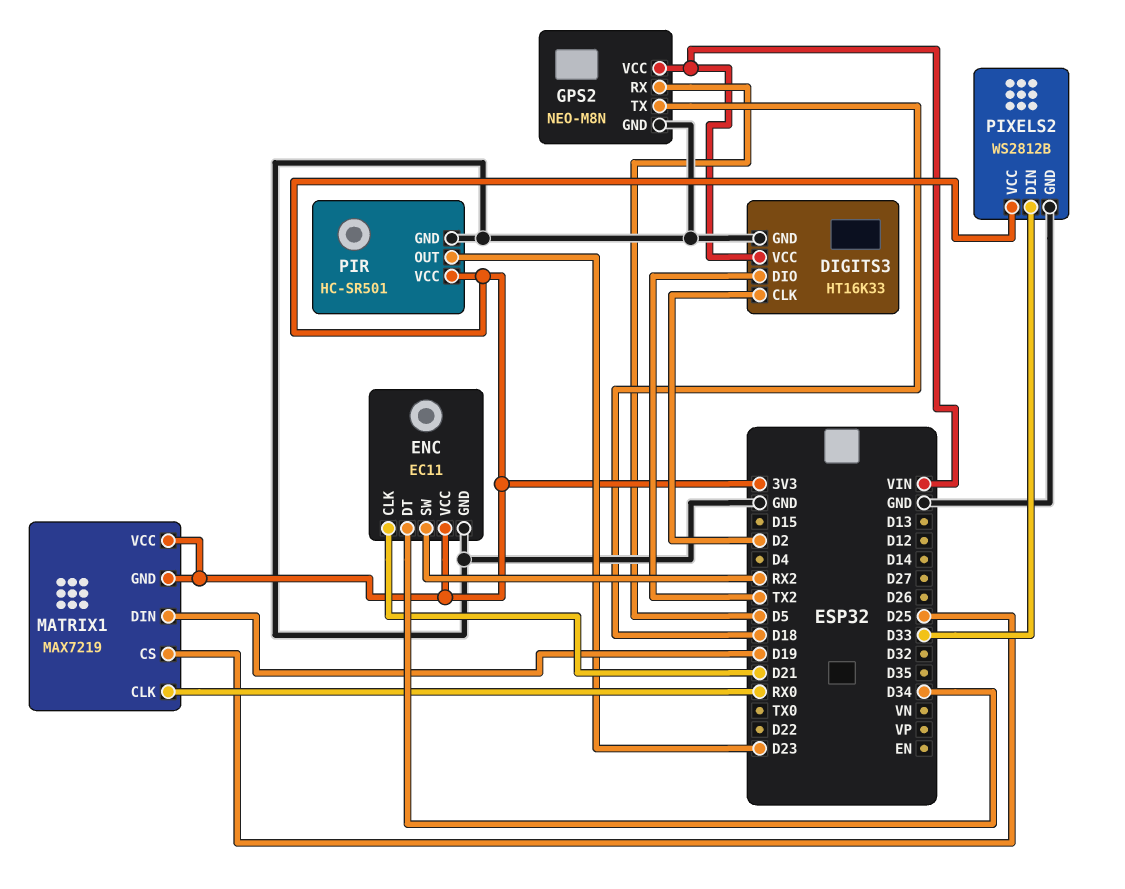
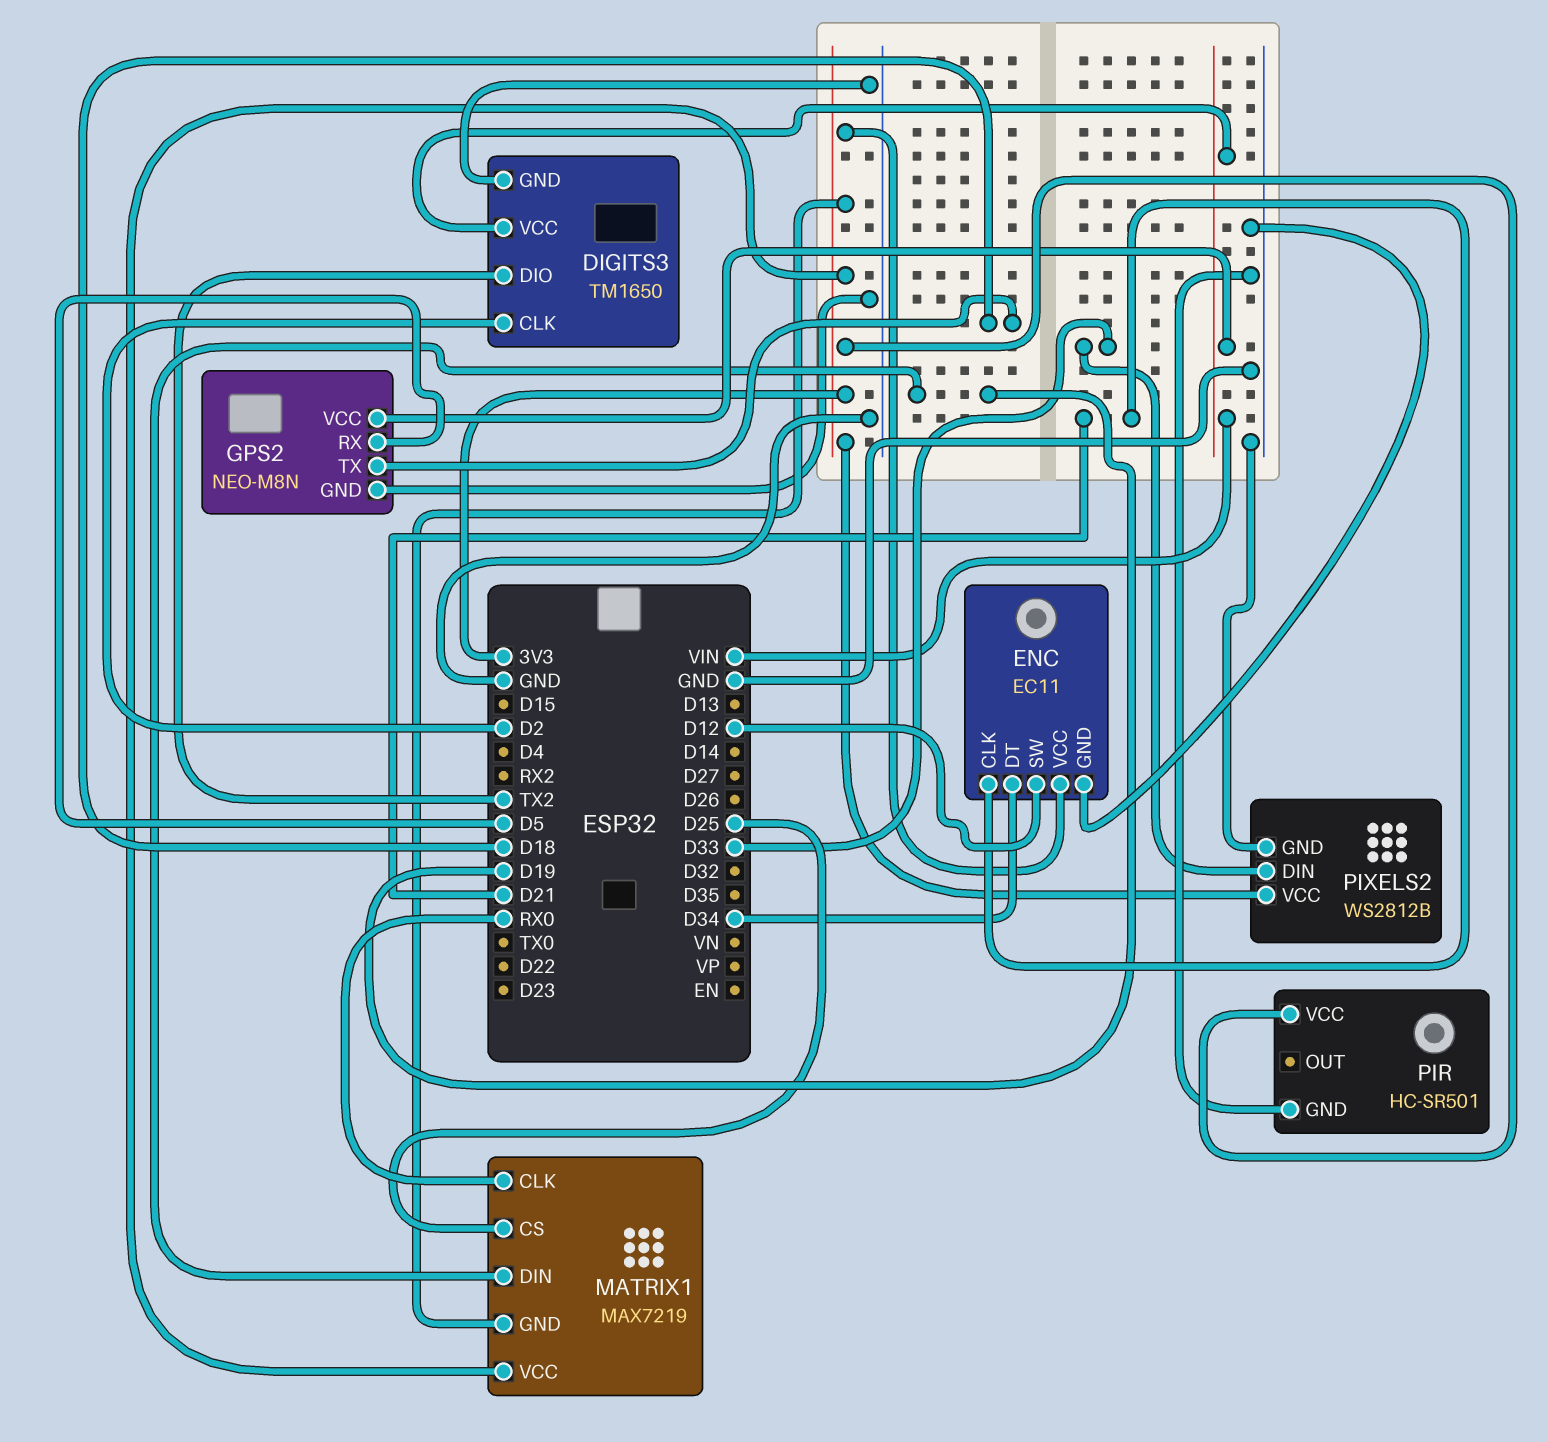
DIGITS3: HT16K33 -> TM1650
ENC pin SW: RX2 -> D12
PIR pin OUT: D23 -> none

